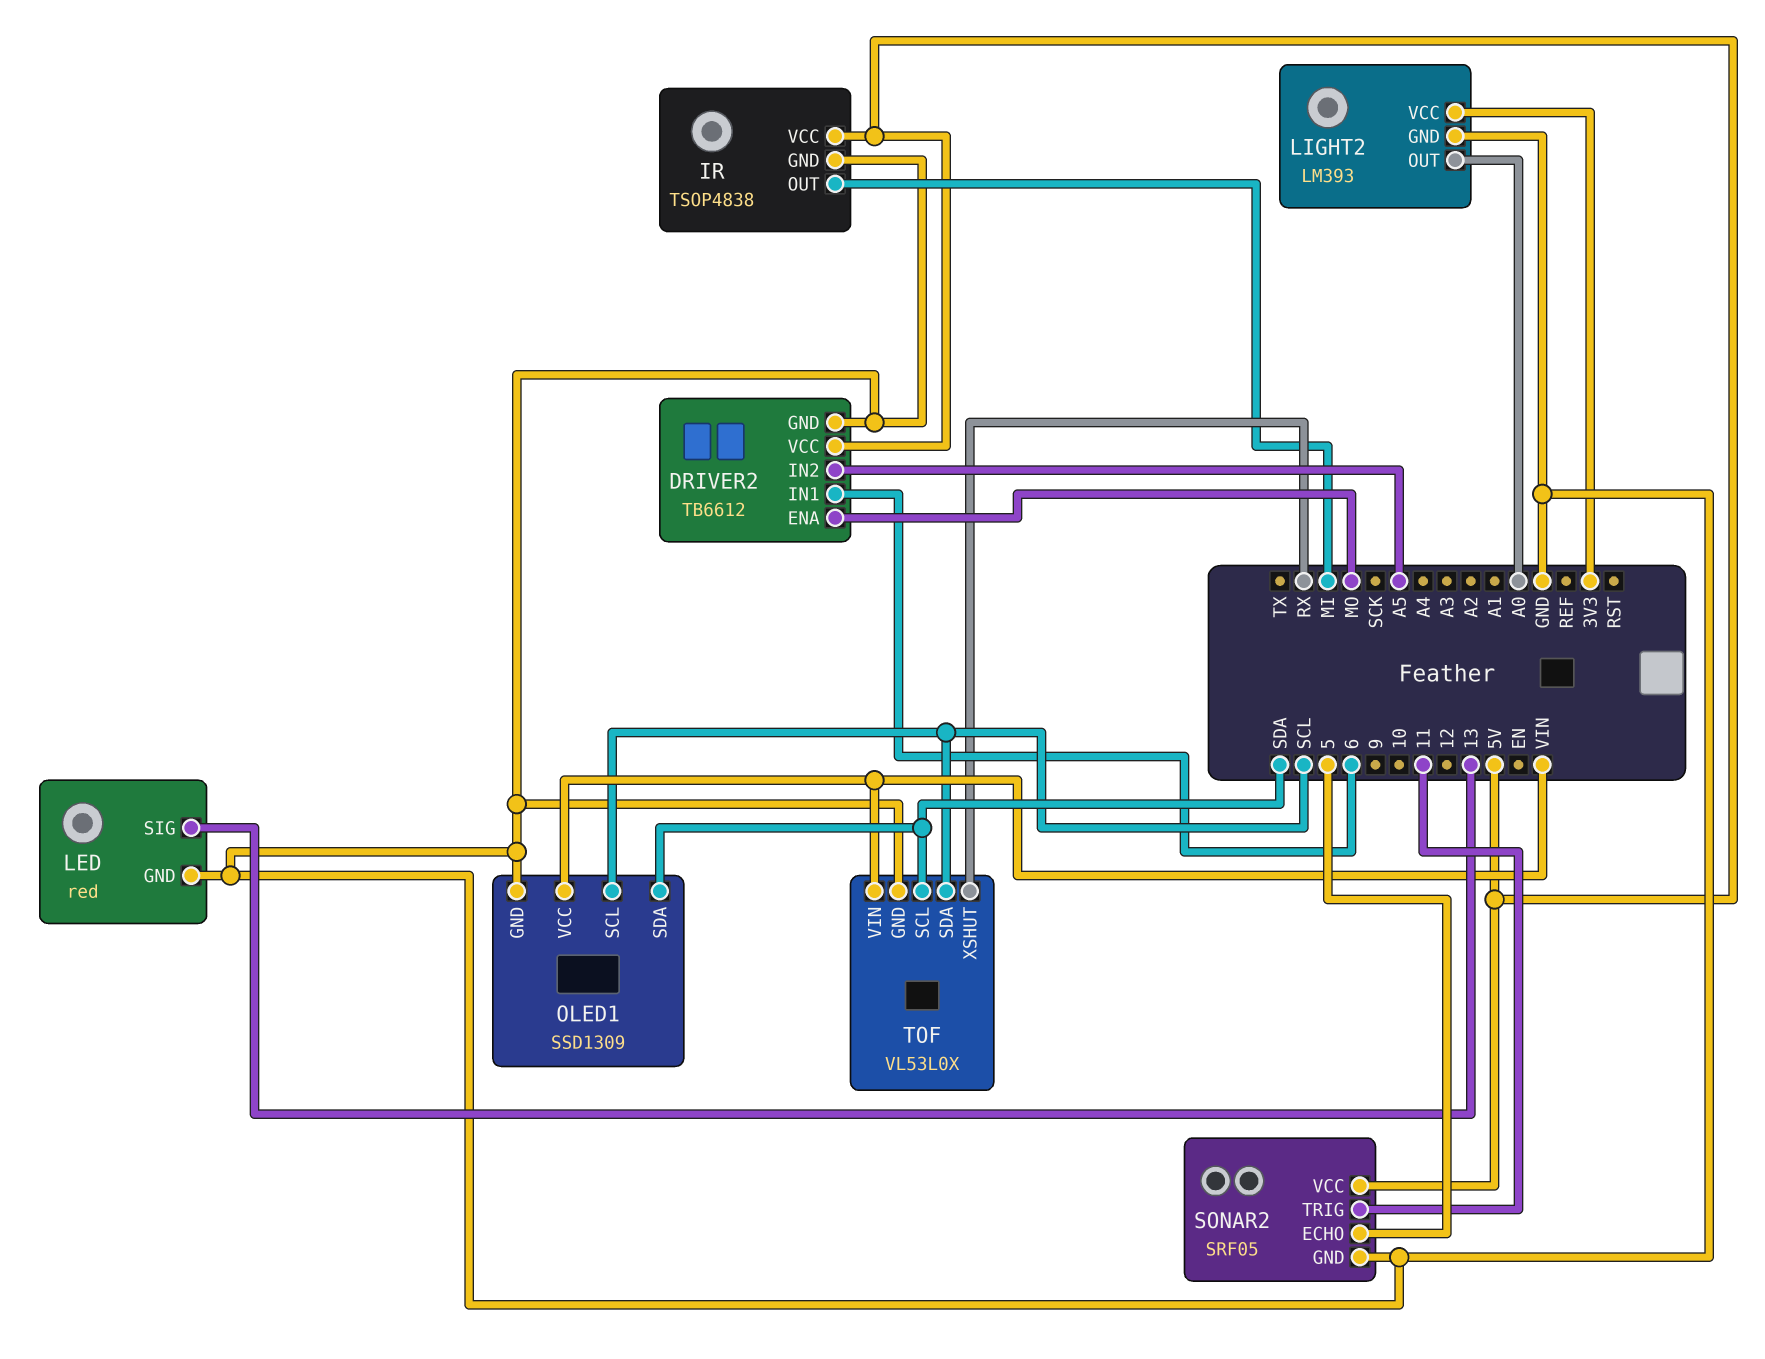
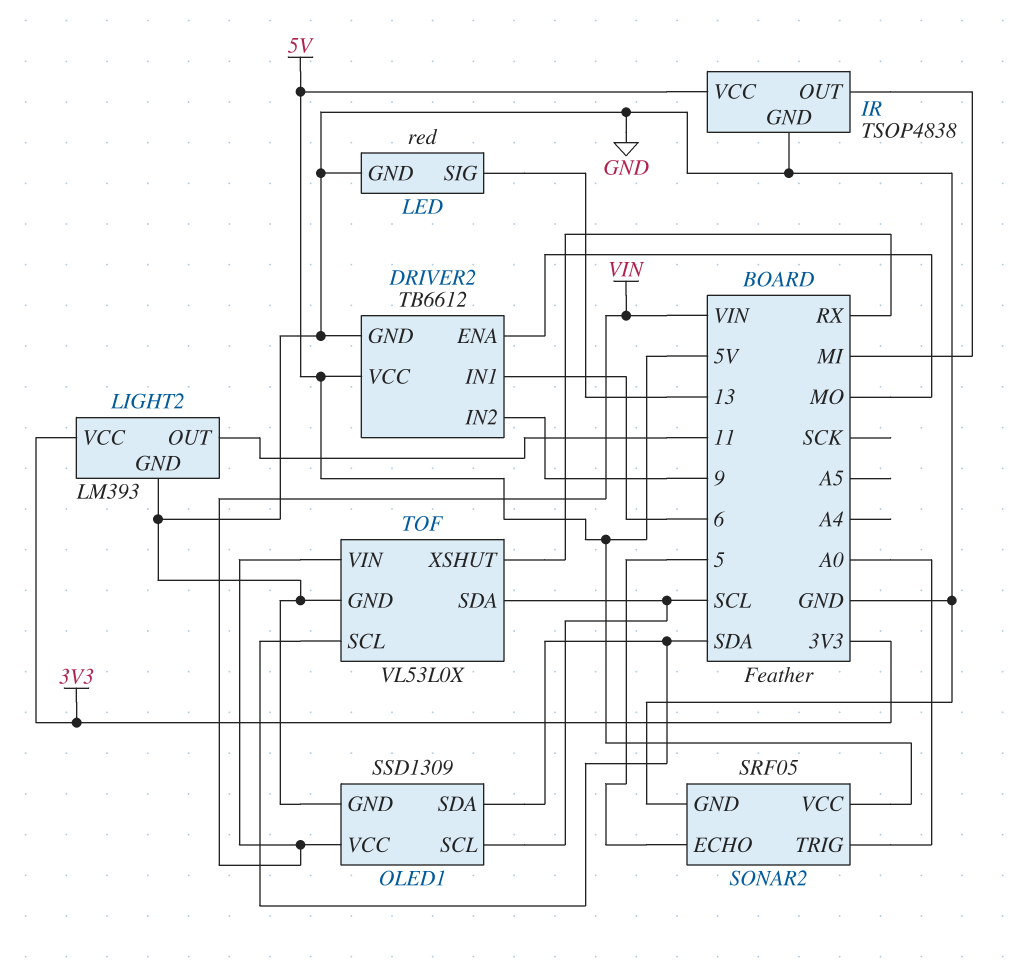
DRIVER2 pin IN2: A5 -> 9
LIGHT2 pin OUT: A0 -> 11
SONAR2 pin TRIG: 11 -> A0

